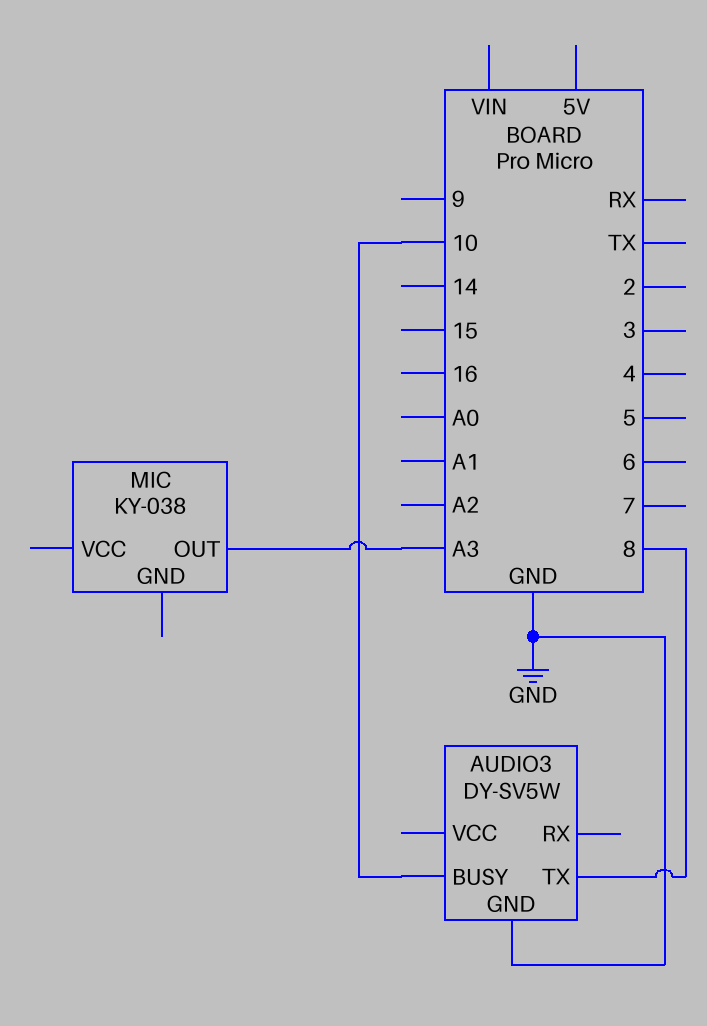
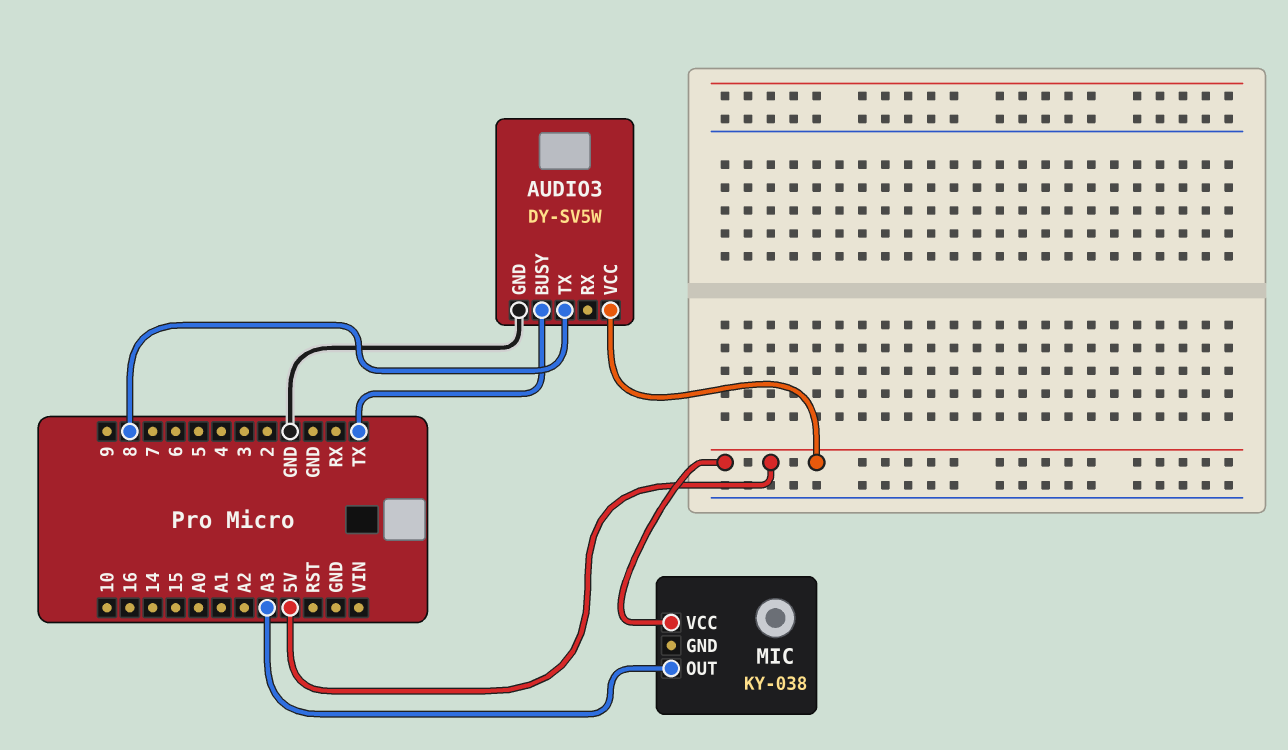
AUDIO3 pin BUSY: 10 -> TX
AUDIO3 pin VCC: none -> 5V
MIC pin VCC: none -> 5V

